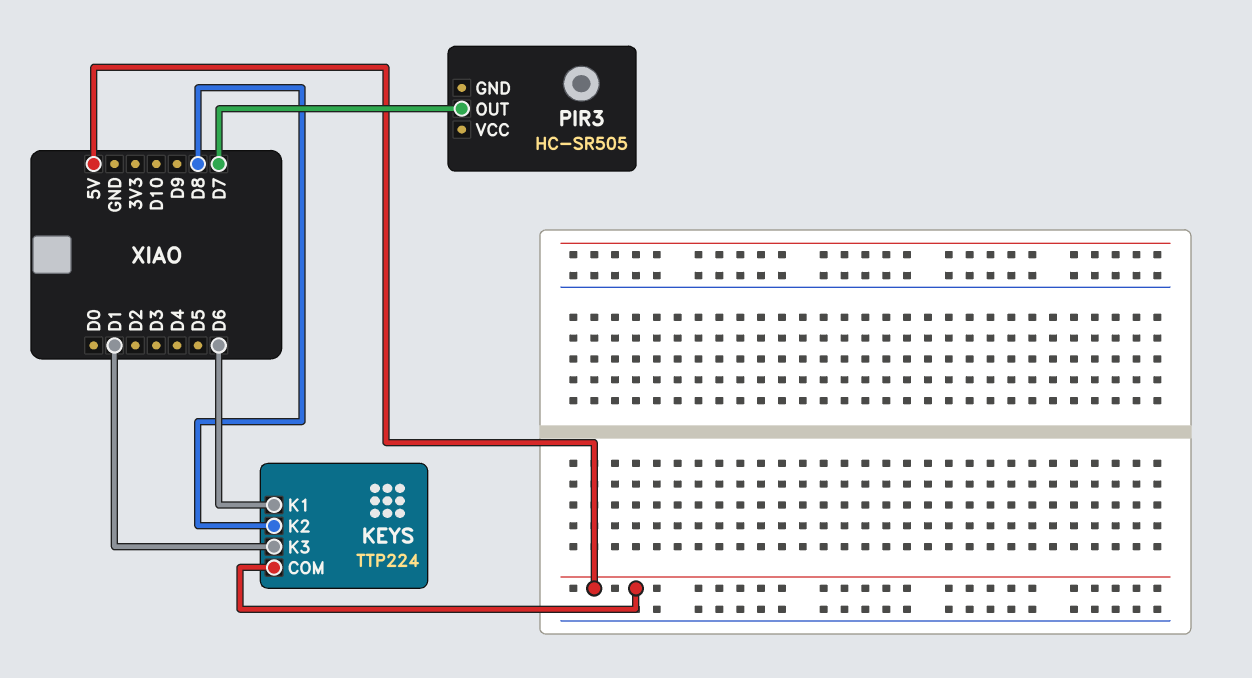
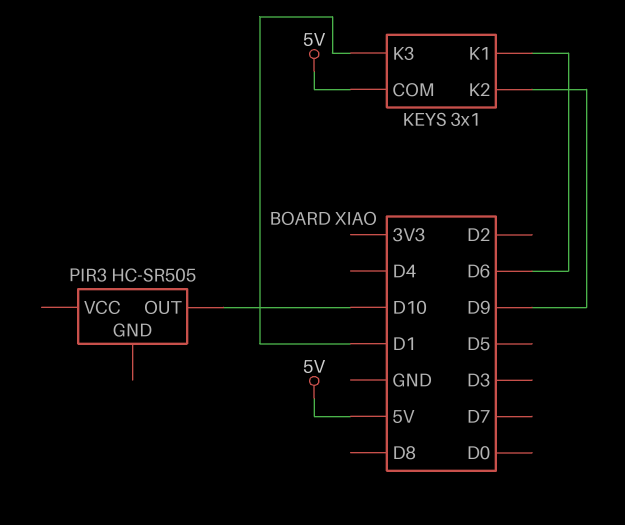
KEYS: TTP224 -> 3x1
KEYS pin K2: D8 -> D9
PIR3 pin OUT: D7 -> D10

